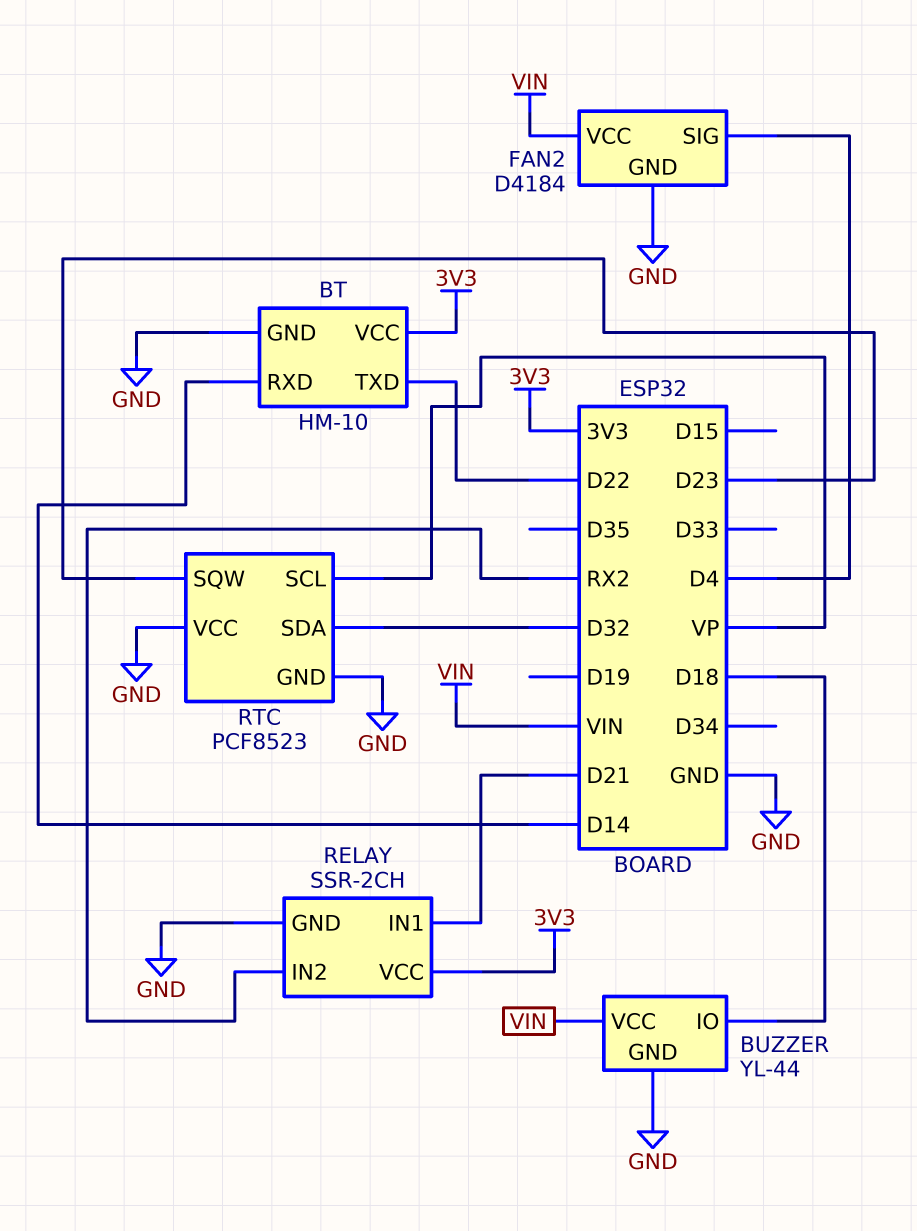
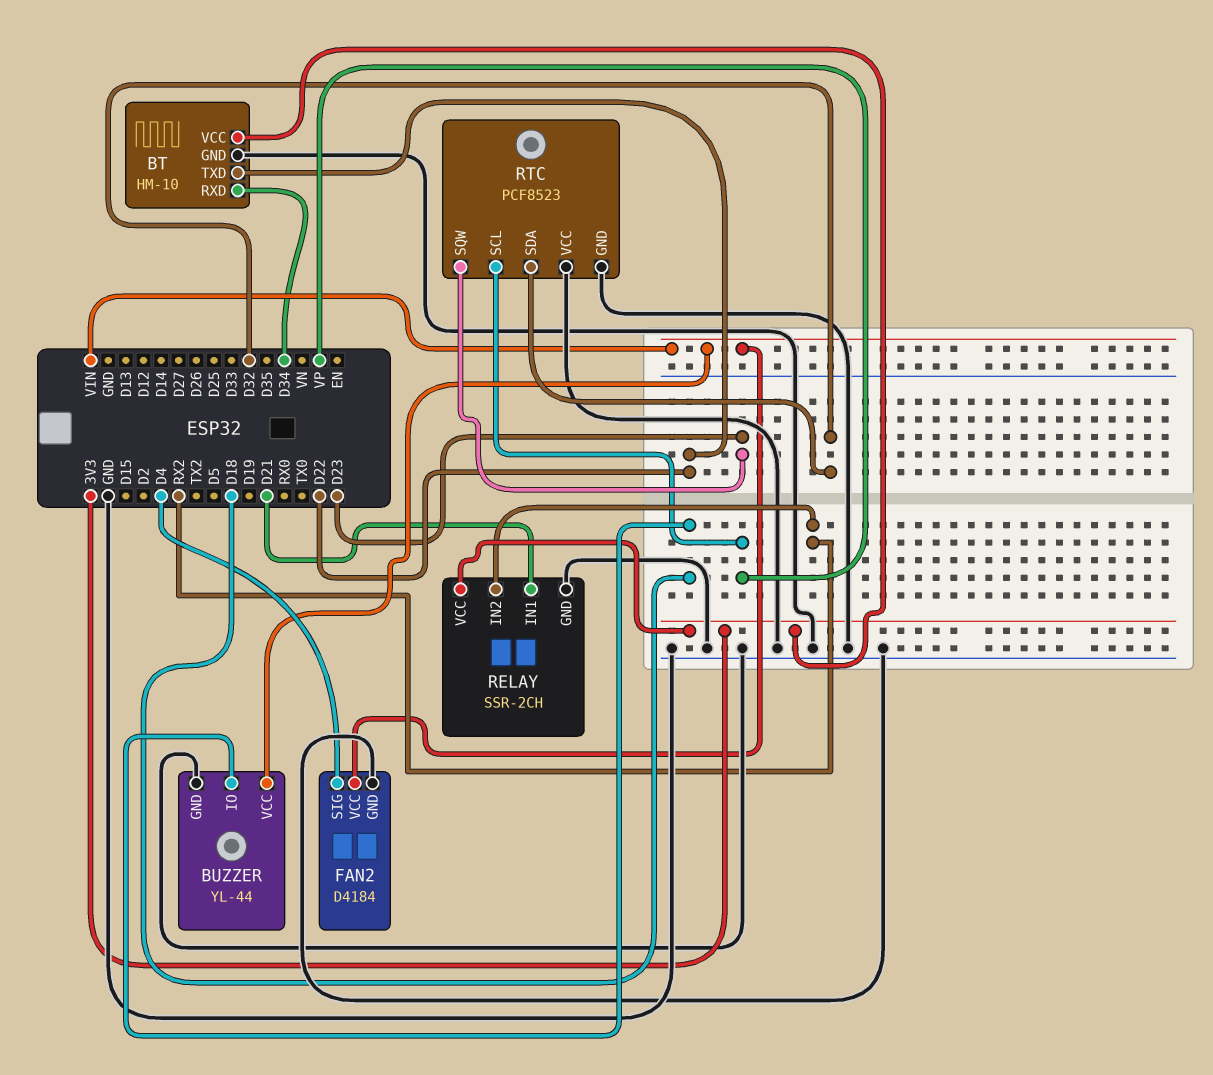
BT pin RXD: D14 -> D34

